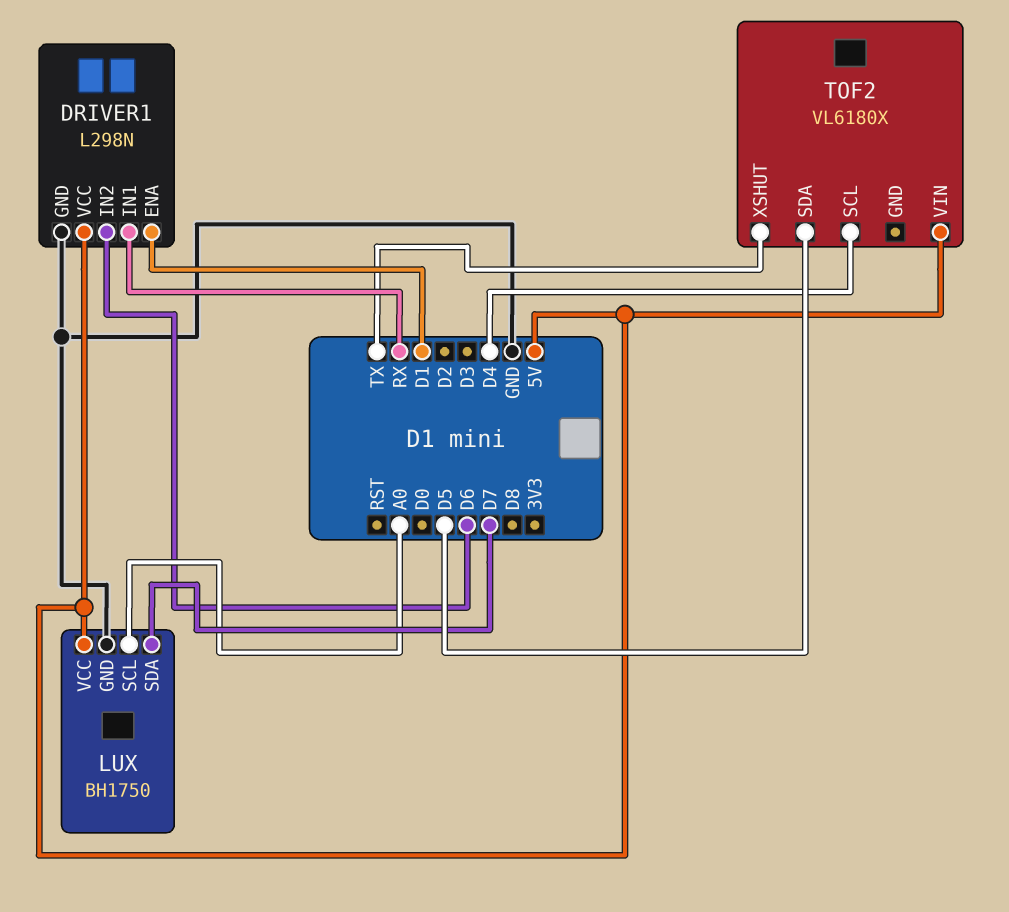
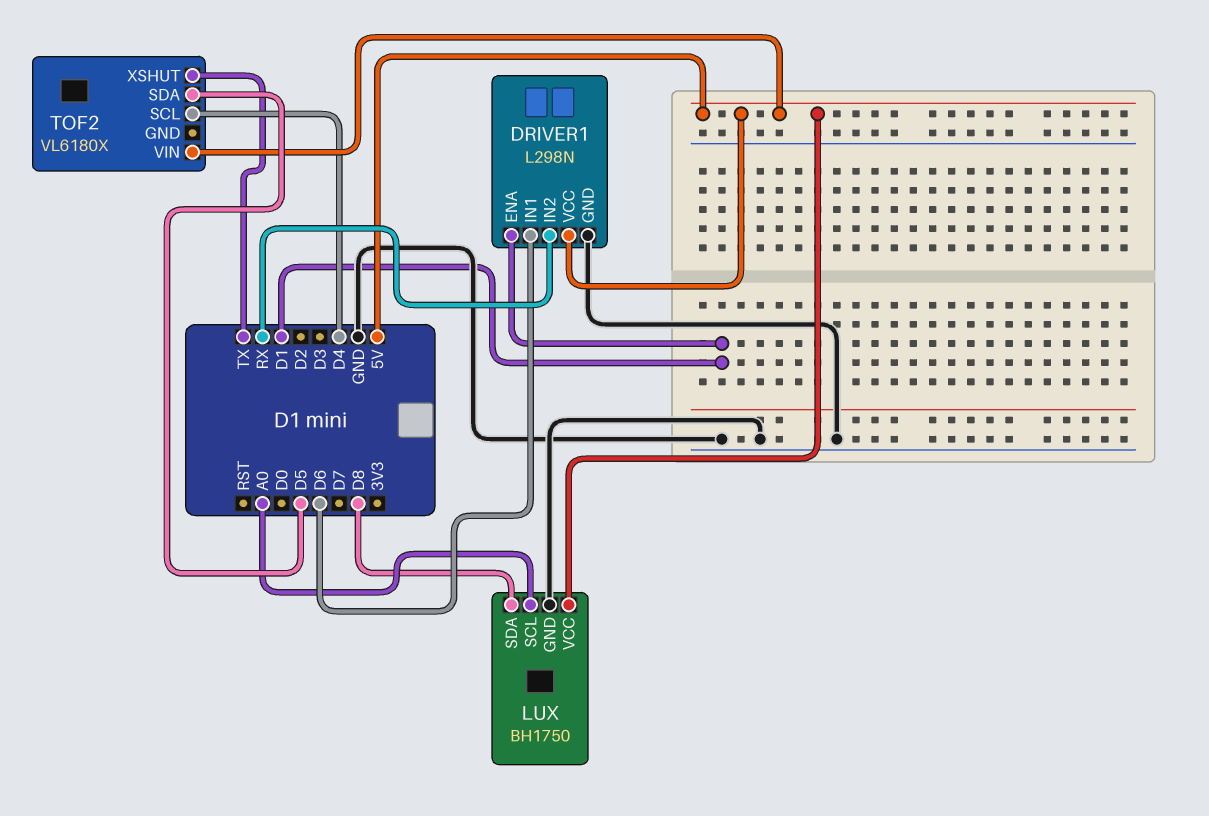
DRIVER1 pin IN1: RX -> D6
DRIVER1 pin IN2: D6 -> RX
LUX pin SDA: D7 -> D8

